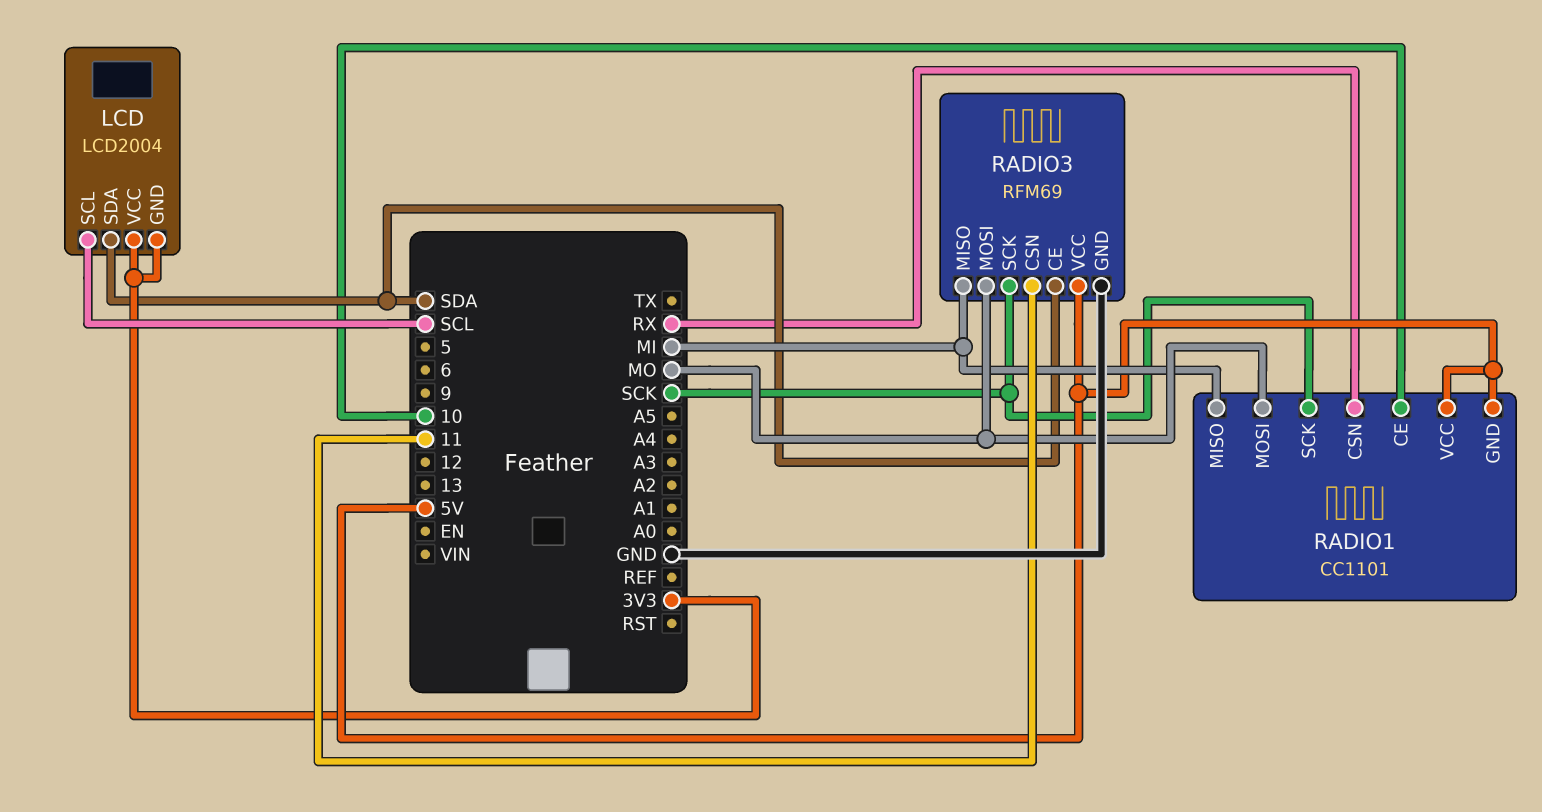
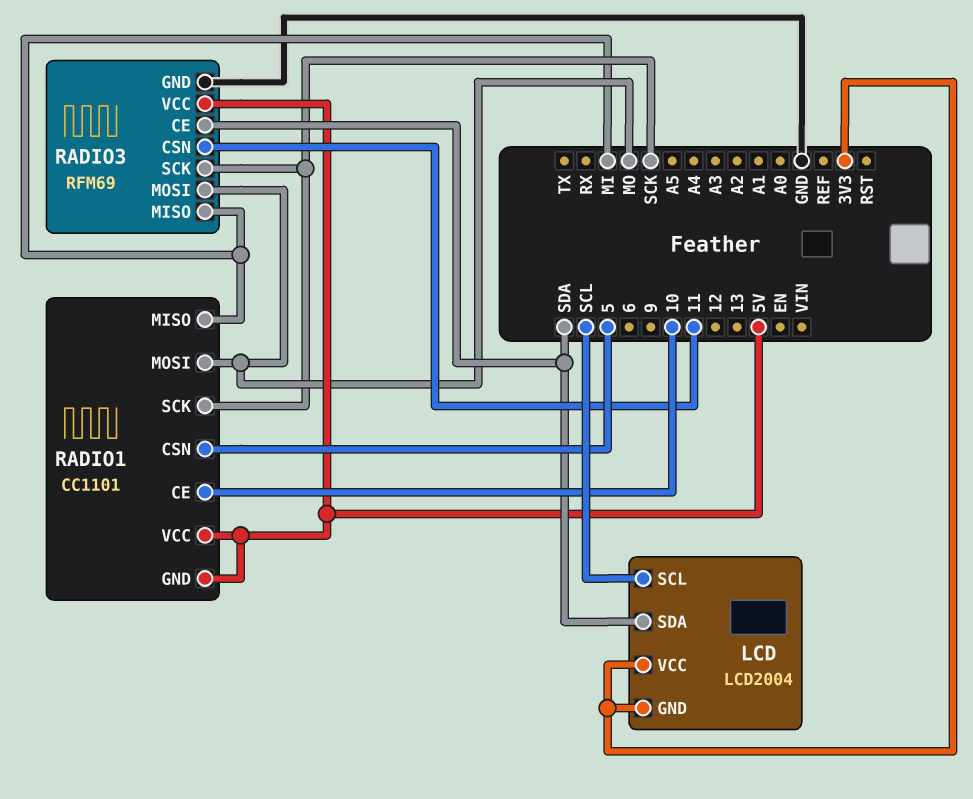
RADIO1 pin CSN: RX -> 5

